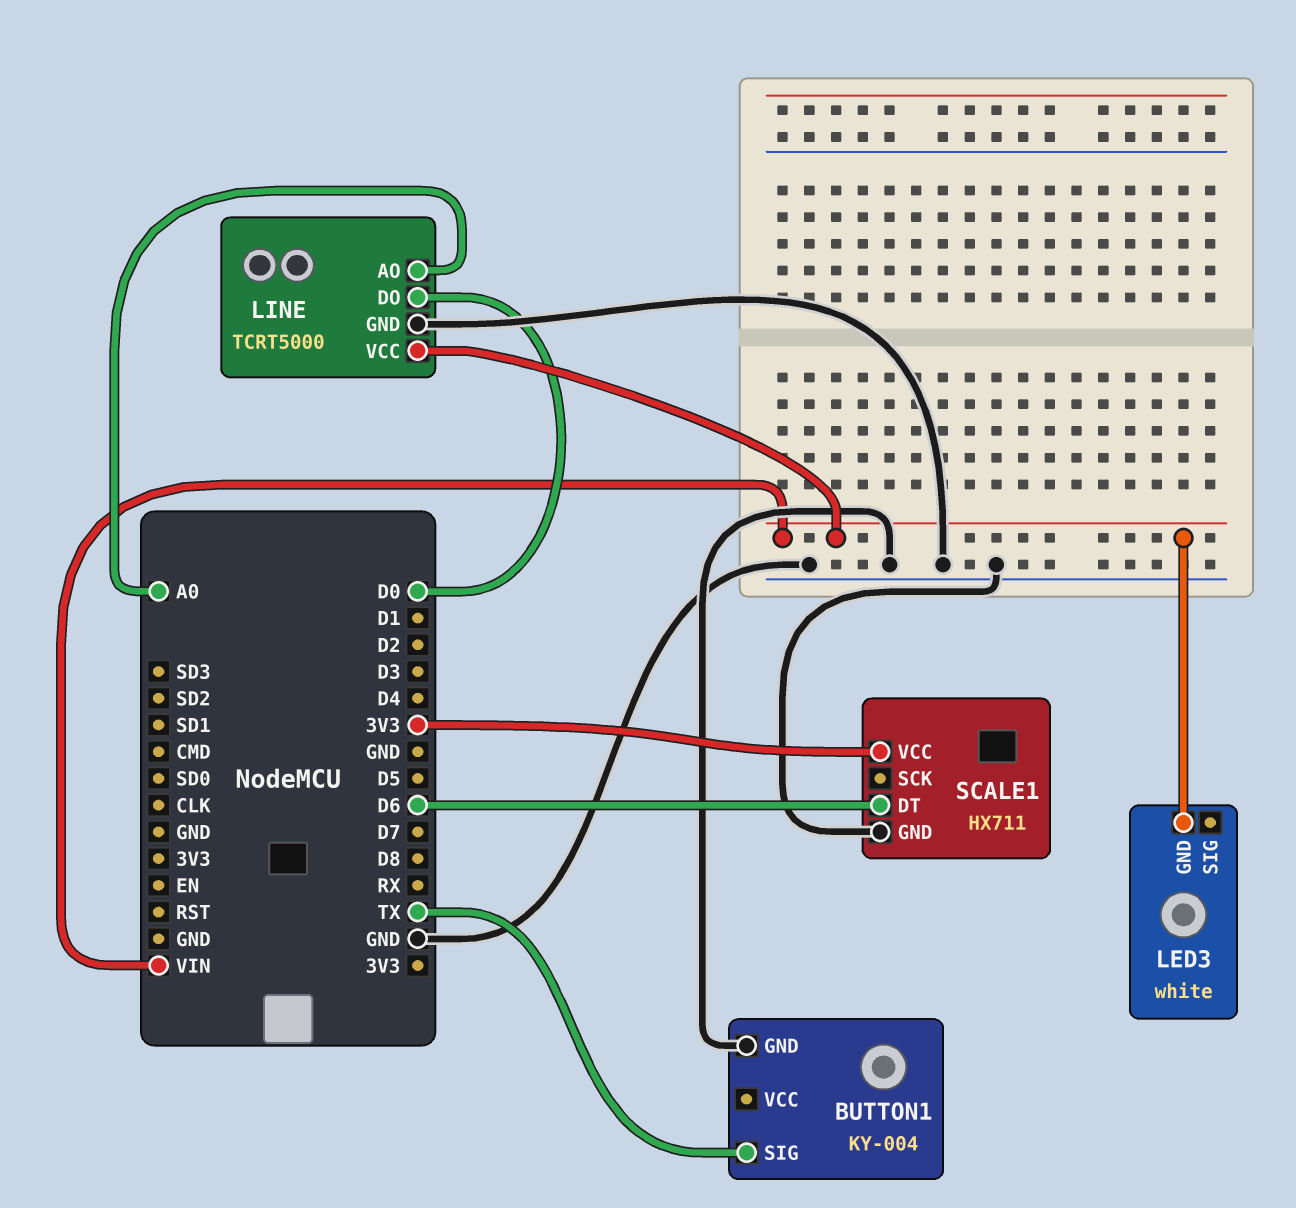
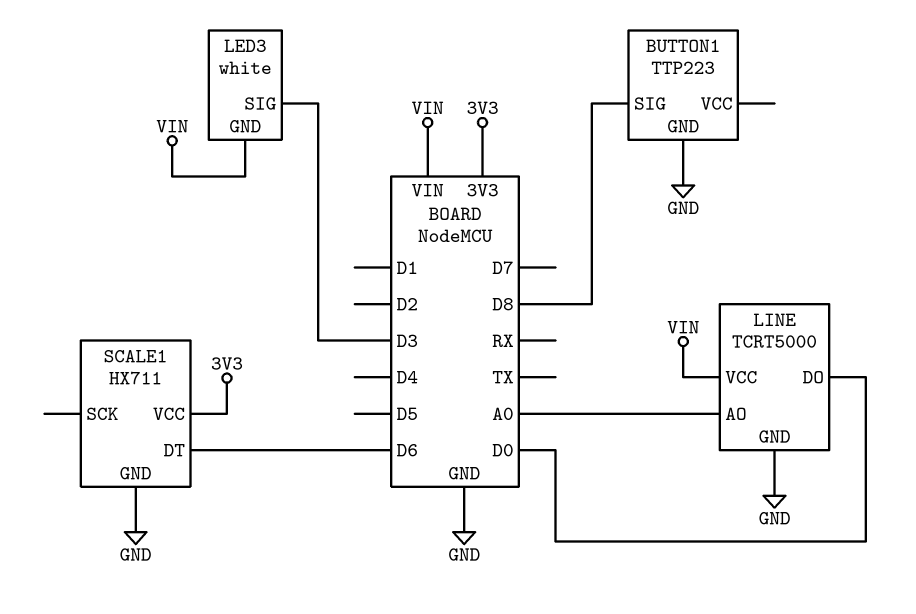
BUTTON1: KY-004 -> TTP223
BUTTON1 pin SIG: TX -> D8
LED3 pin SIG: none -> D3

